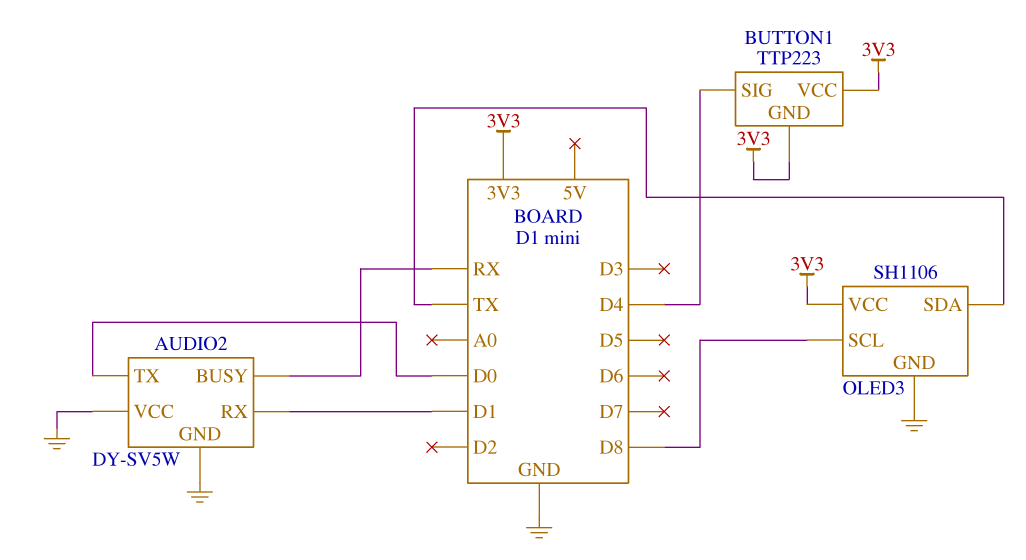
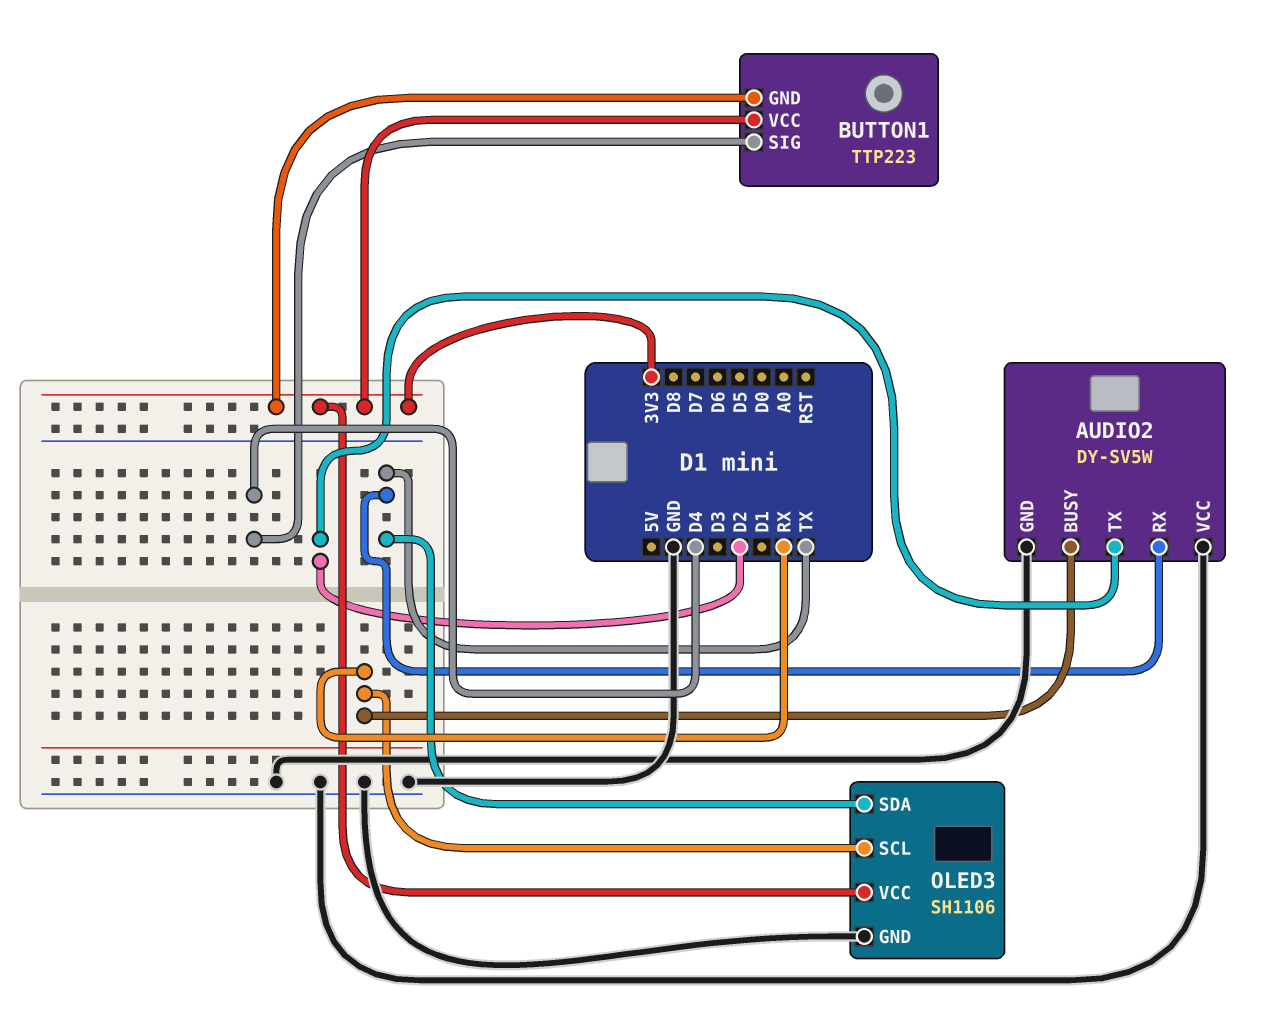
AUDIO2 pin RX: D1 -> TX
AUDIO2 pin TX: D0 -> D2
OLED3 pin SCL: D8 -> RX

